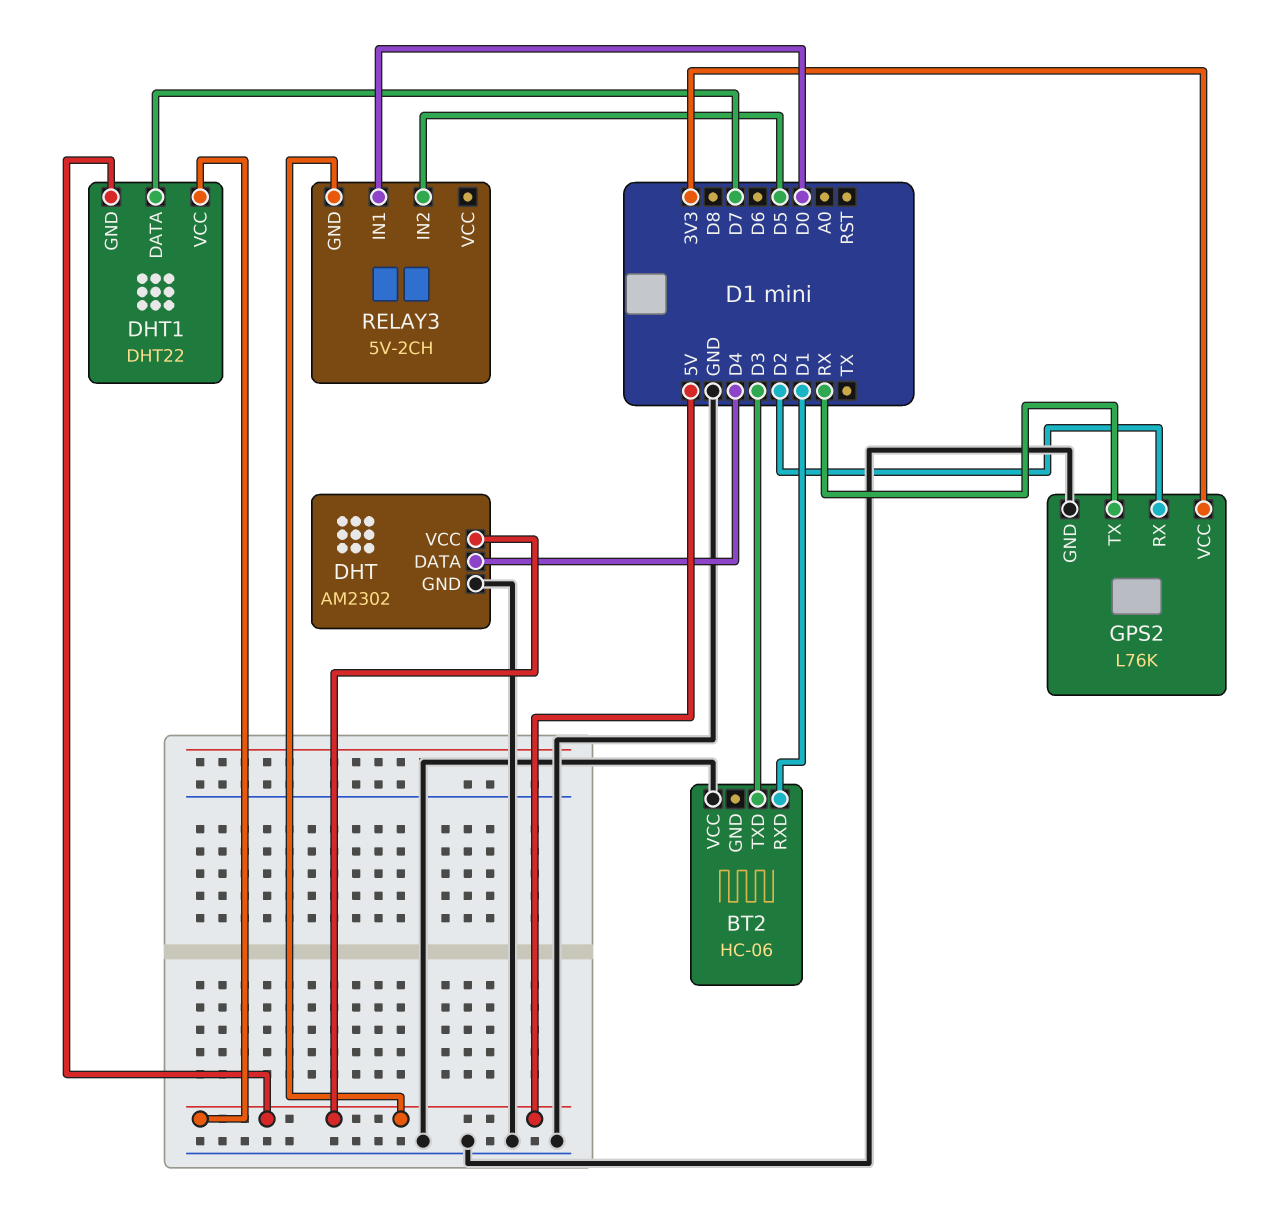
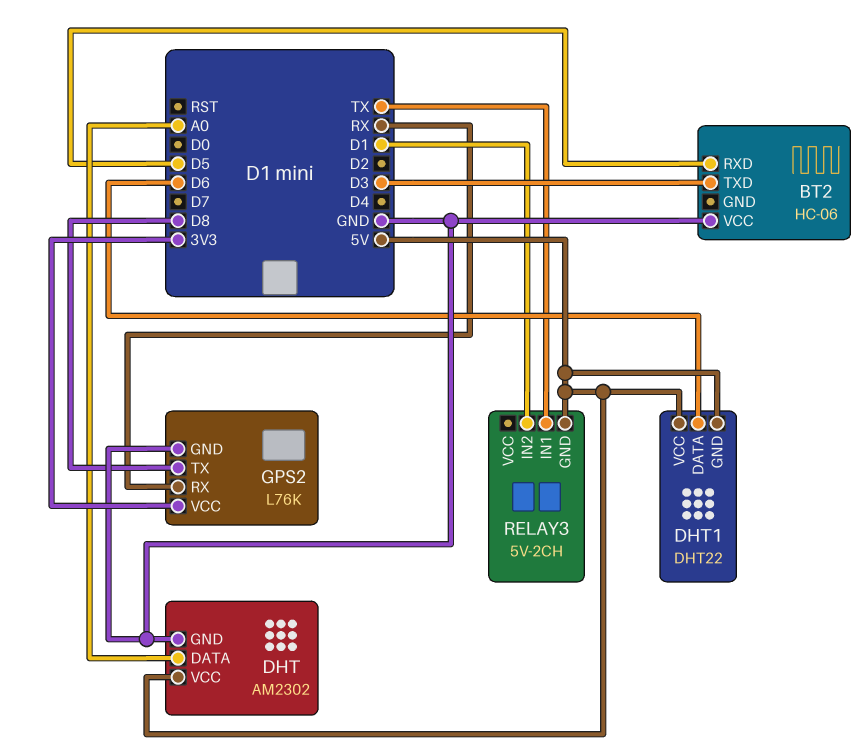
BT2 pin RXD: D1 -> D5
DHT pin DATA: D4 -> A0
DHT1 pin DATA: D7 -> D6
GPS2 pin RX: D2 -> RX
GPS2 pin TX: RX -> D8
RELAY3 pin IN1: D0 -> TX
RELAY3 pin IN2: D5 -> D1

